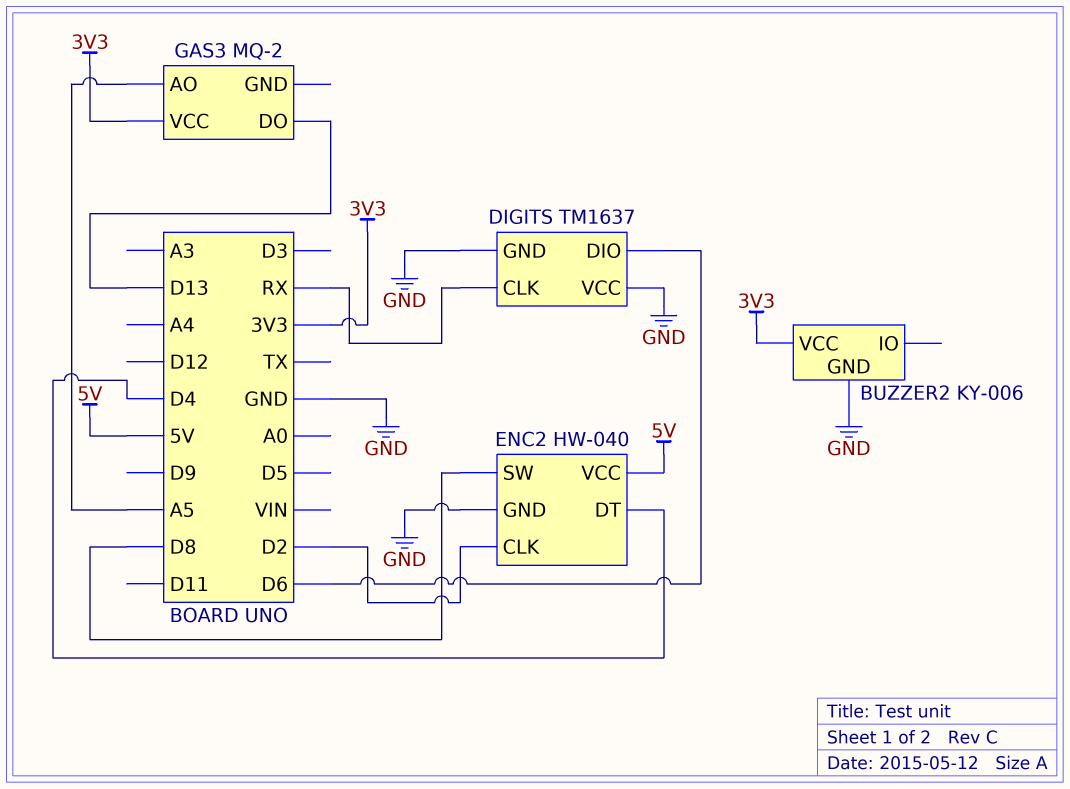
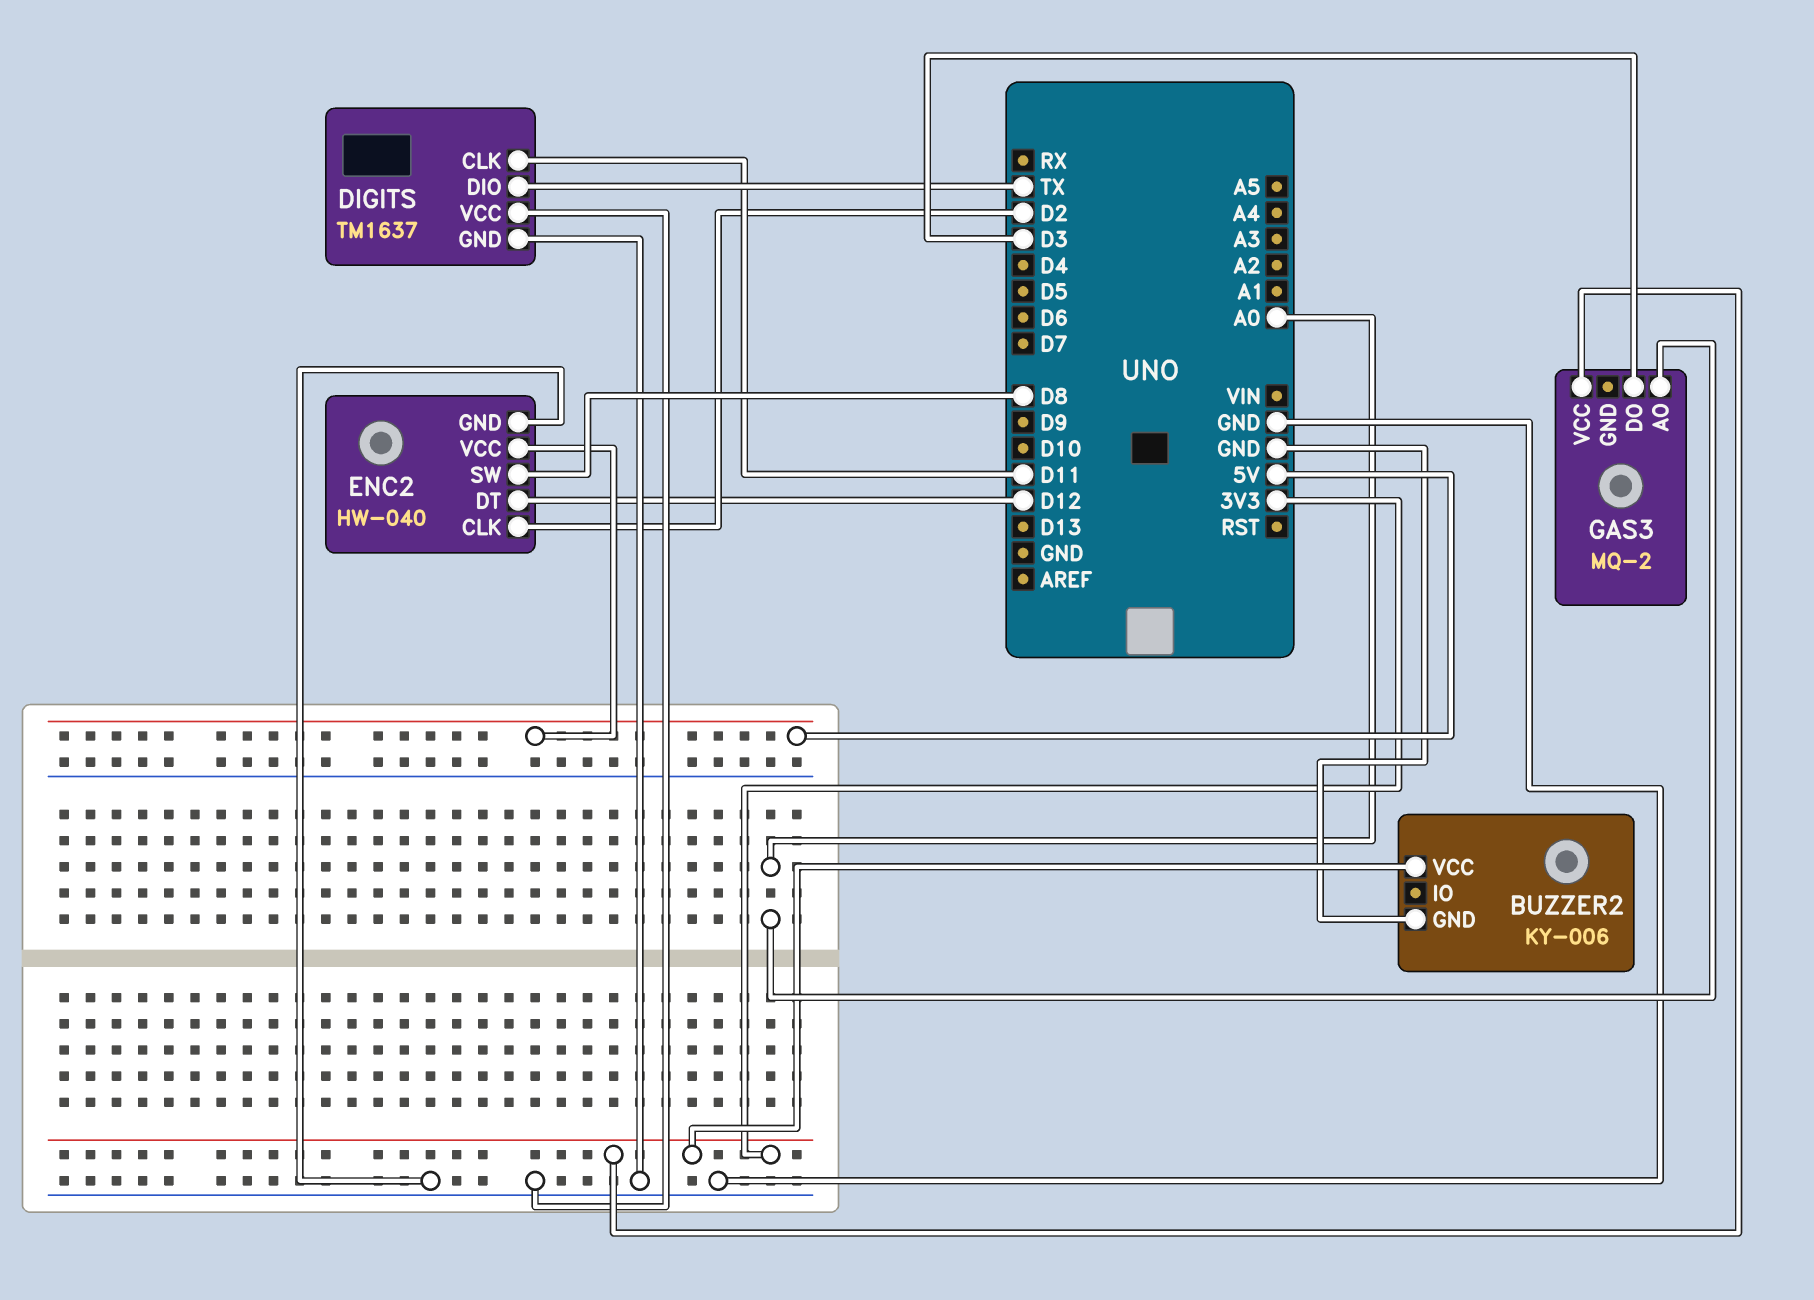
DIGITS pin CLK: RX -> D11
DIGITS pin DIO: D6 -> TX
ENC2 pin DT: D4 -> D12
GAS3 pin AO: A5 -> A0
GAS3 pin DO: D13 -> D3

